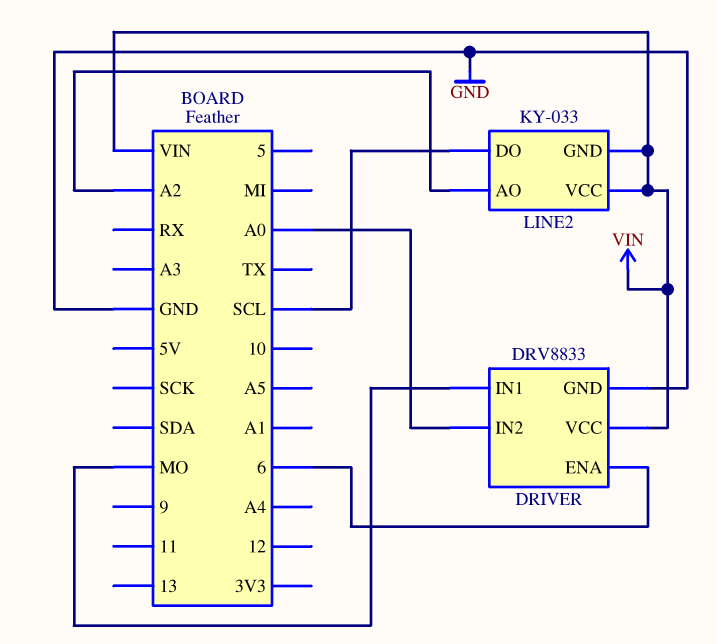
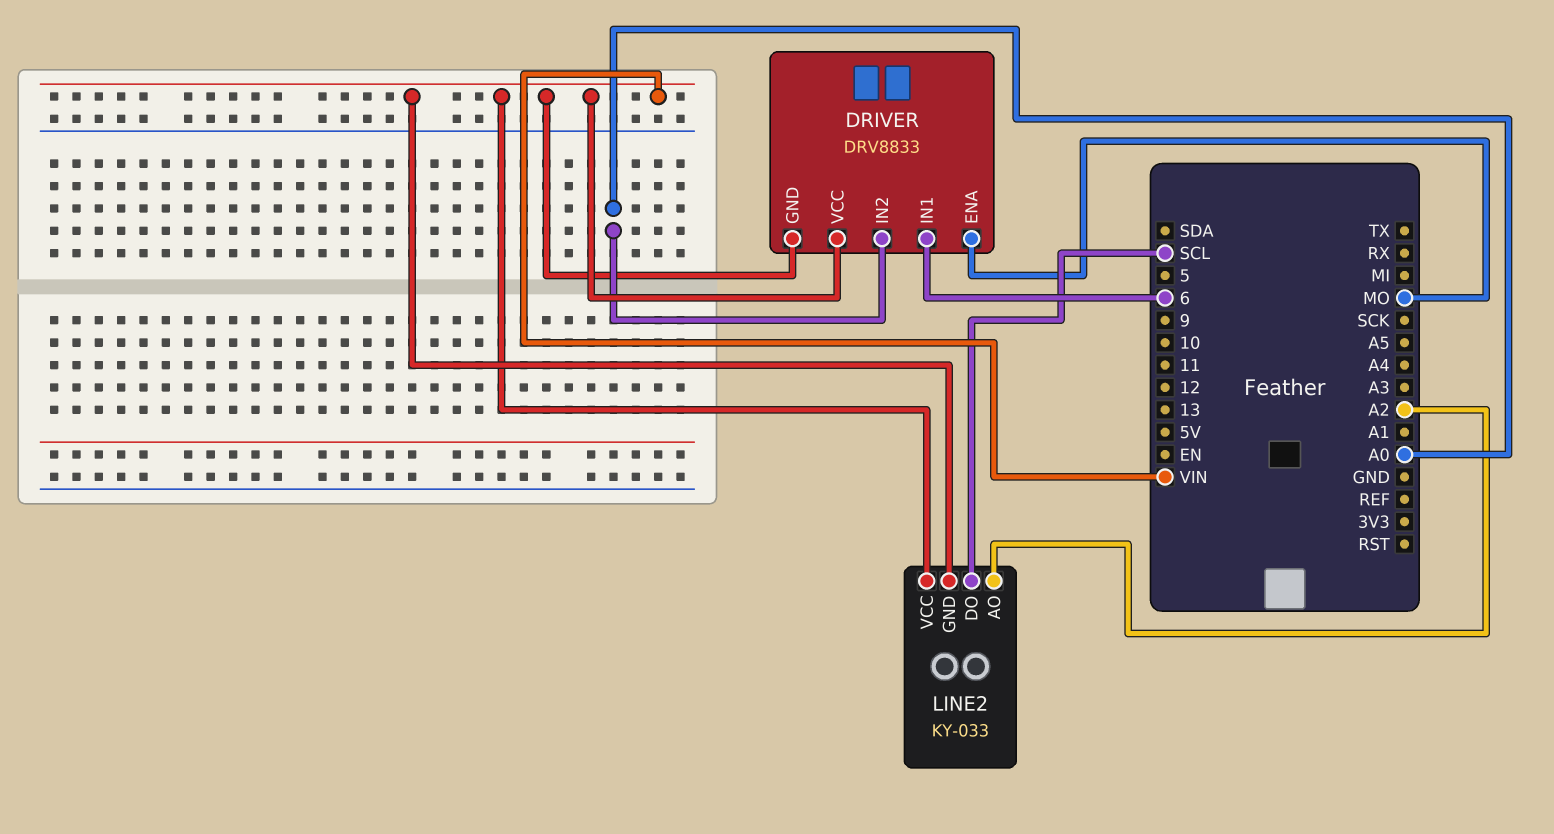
DRIVER pin ENA: 6 -> MO
DRIVER pin GND: GND -> VIN
DRIVER pin IN1: MO -> 6

